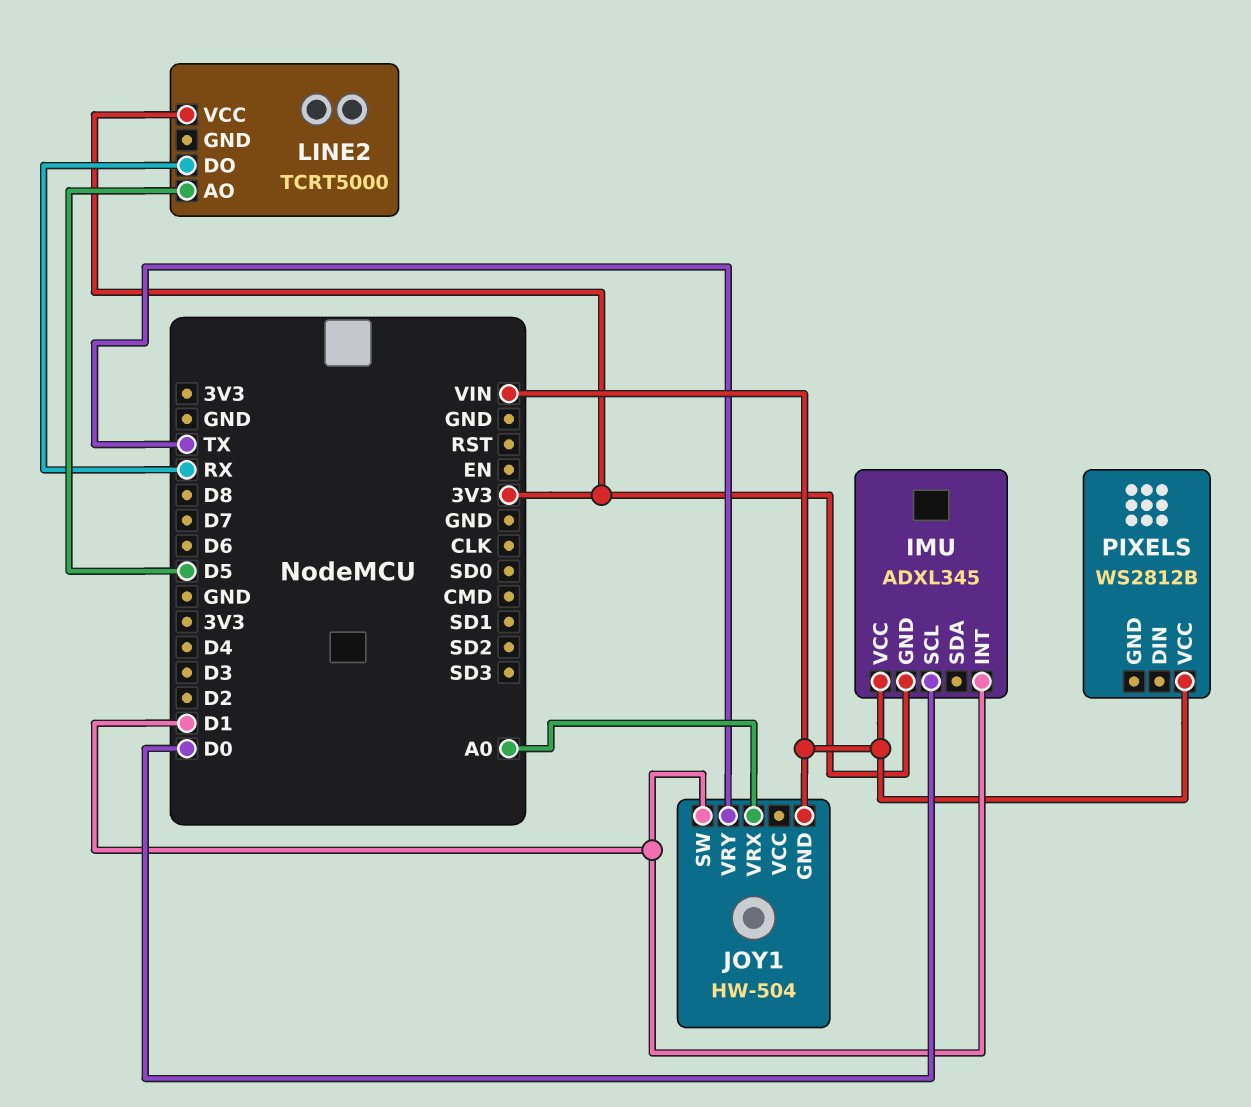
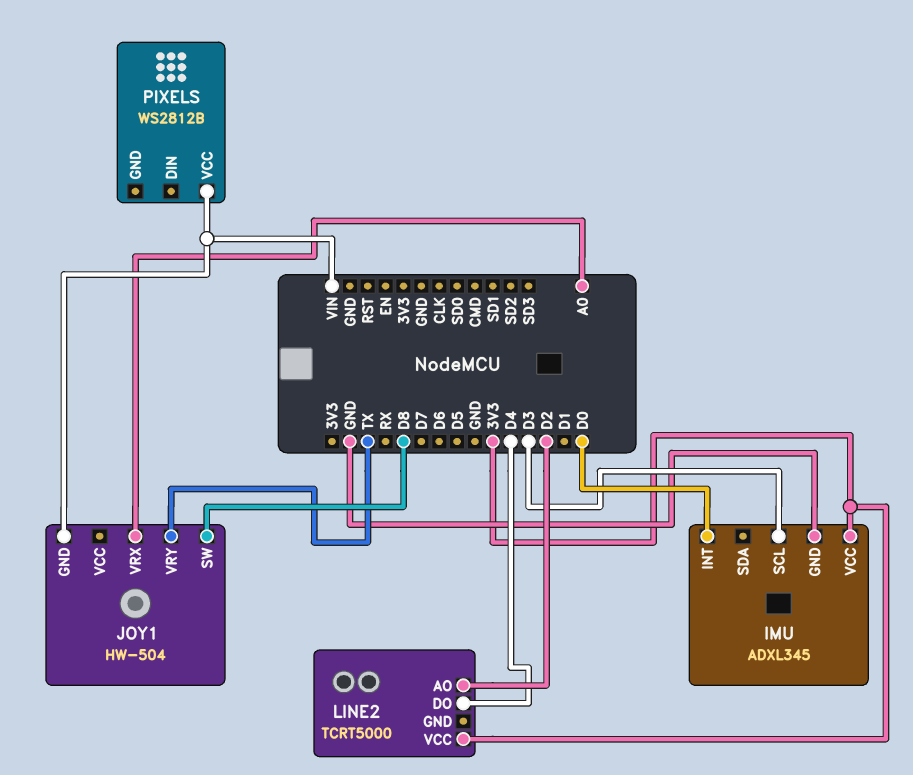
IMU pin GND: 3V3 -> GND
IMU pin INT: D1 -> D0
IMU pin SCL: D0 -> D3
IMU pin VCC: VIN -> 3V3
JOY1 pin SW: D1 -> D8
LINE2 pin AO: D5 -> D2
LINE2 pin DO: RX -> D4

